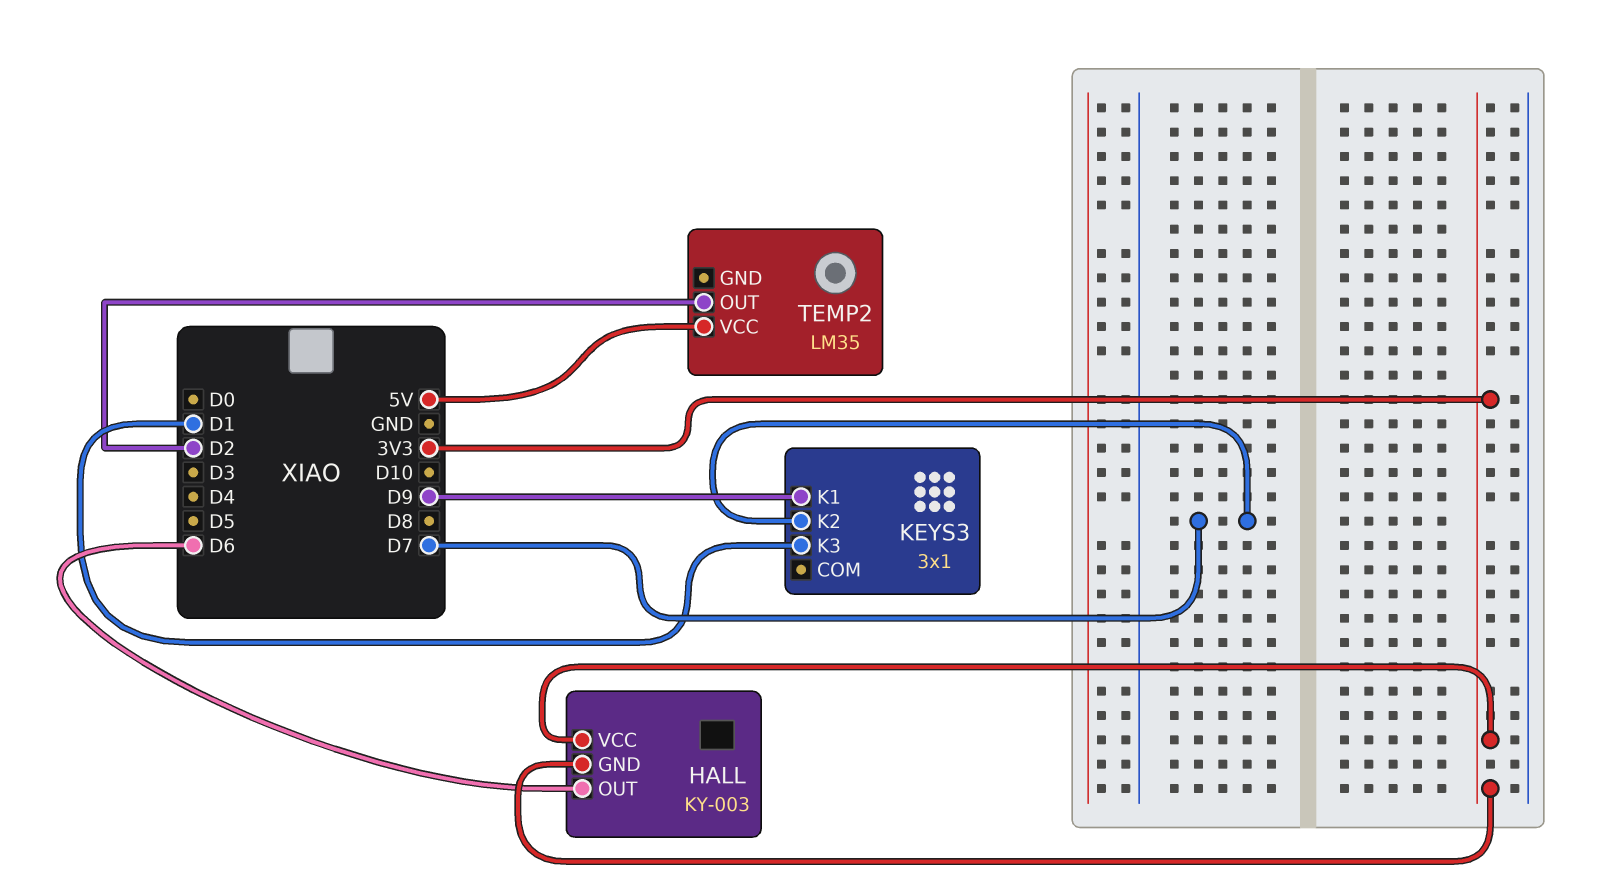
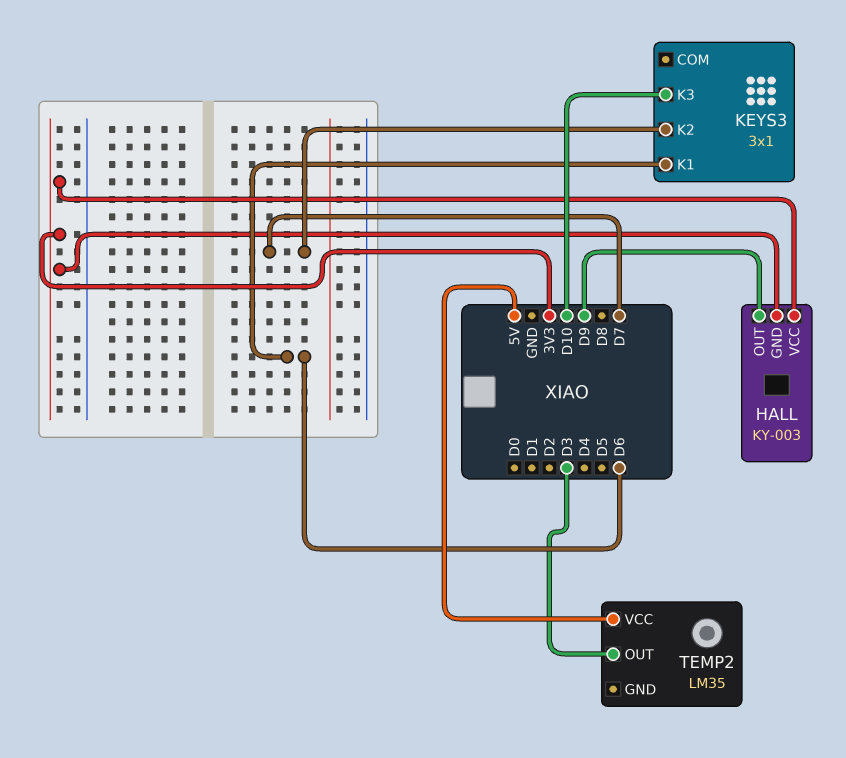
HALL pin OUT: D6 -> D9
KEYS3 pin K1: D9 -> D6
KEYS3 pin K3: D1 -> D10
TEMP2 pin OUT: D2 -> D3

